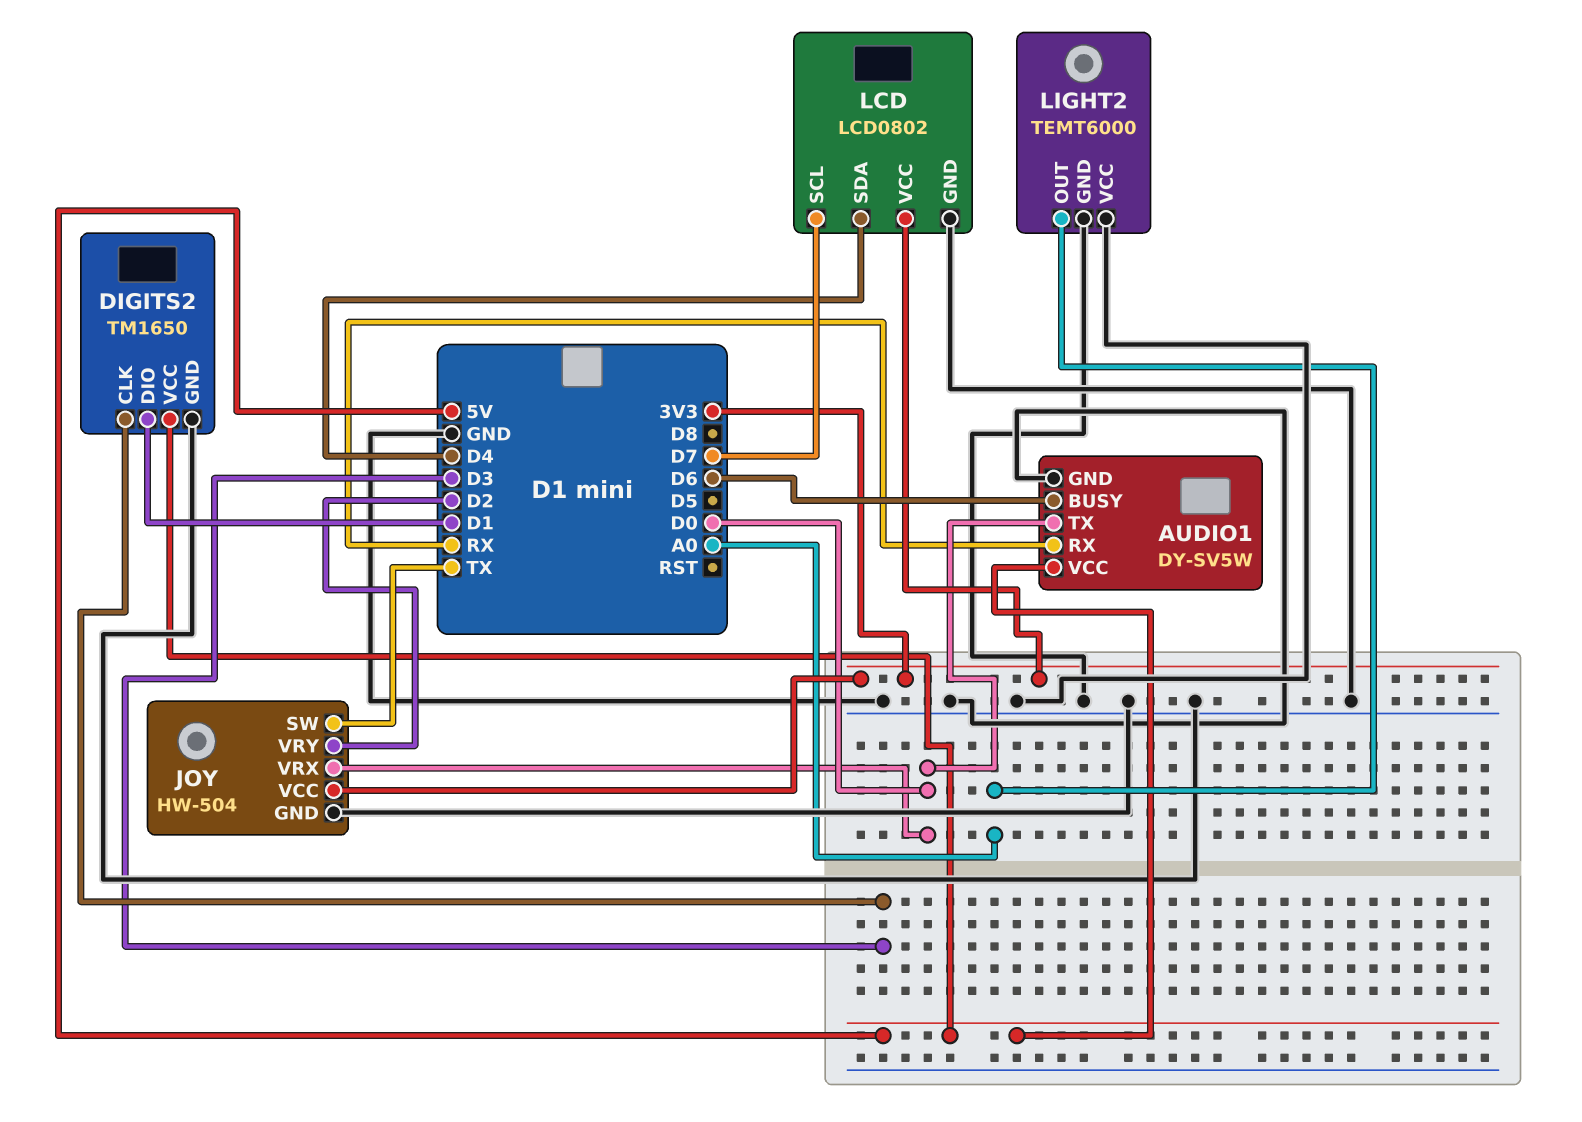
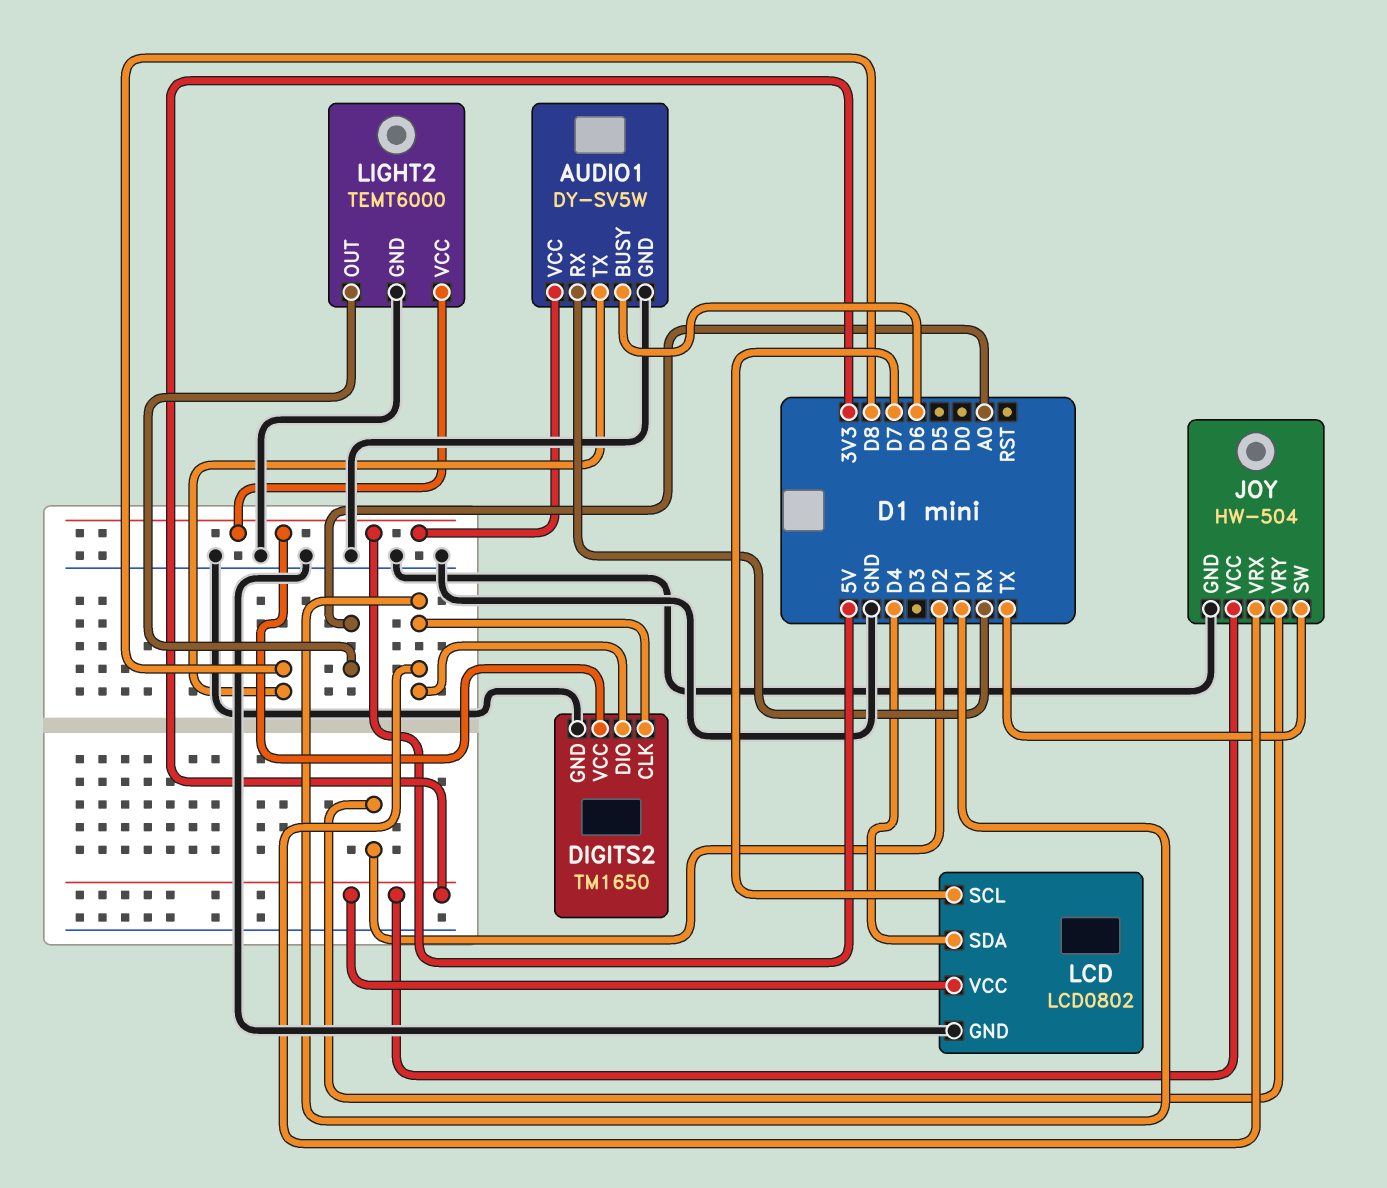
AUDIO1 pin TX: D0 -> D8
DIGITS2 pin CLK: D3 -> D1
JOY pin VRX: D0 -> D1
LIGHT2 pin VCC: GND -> 5V

